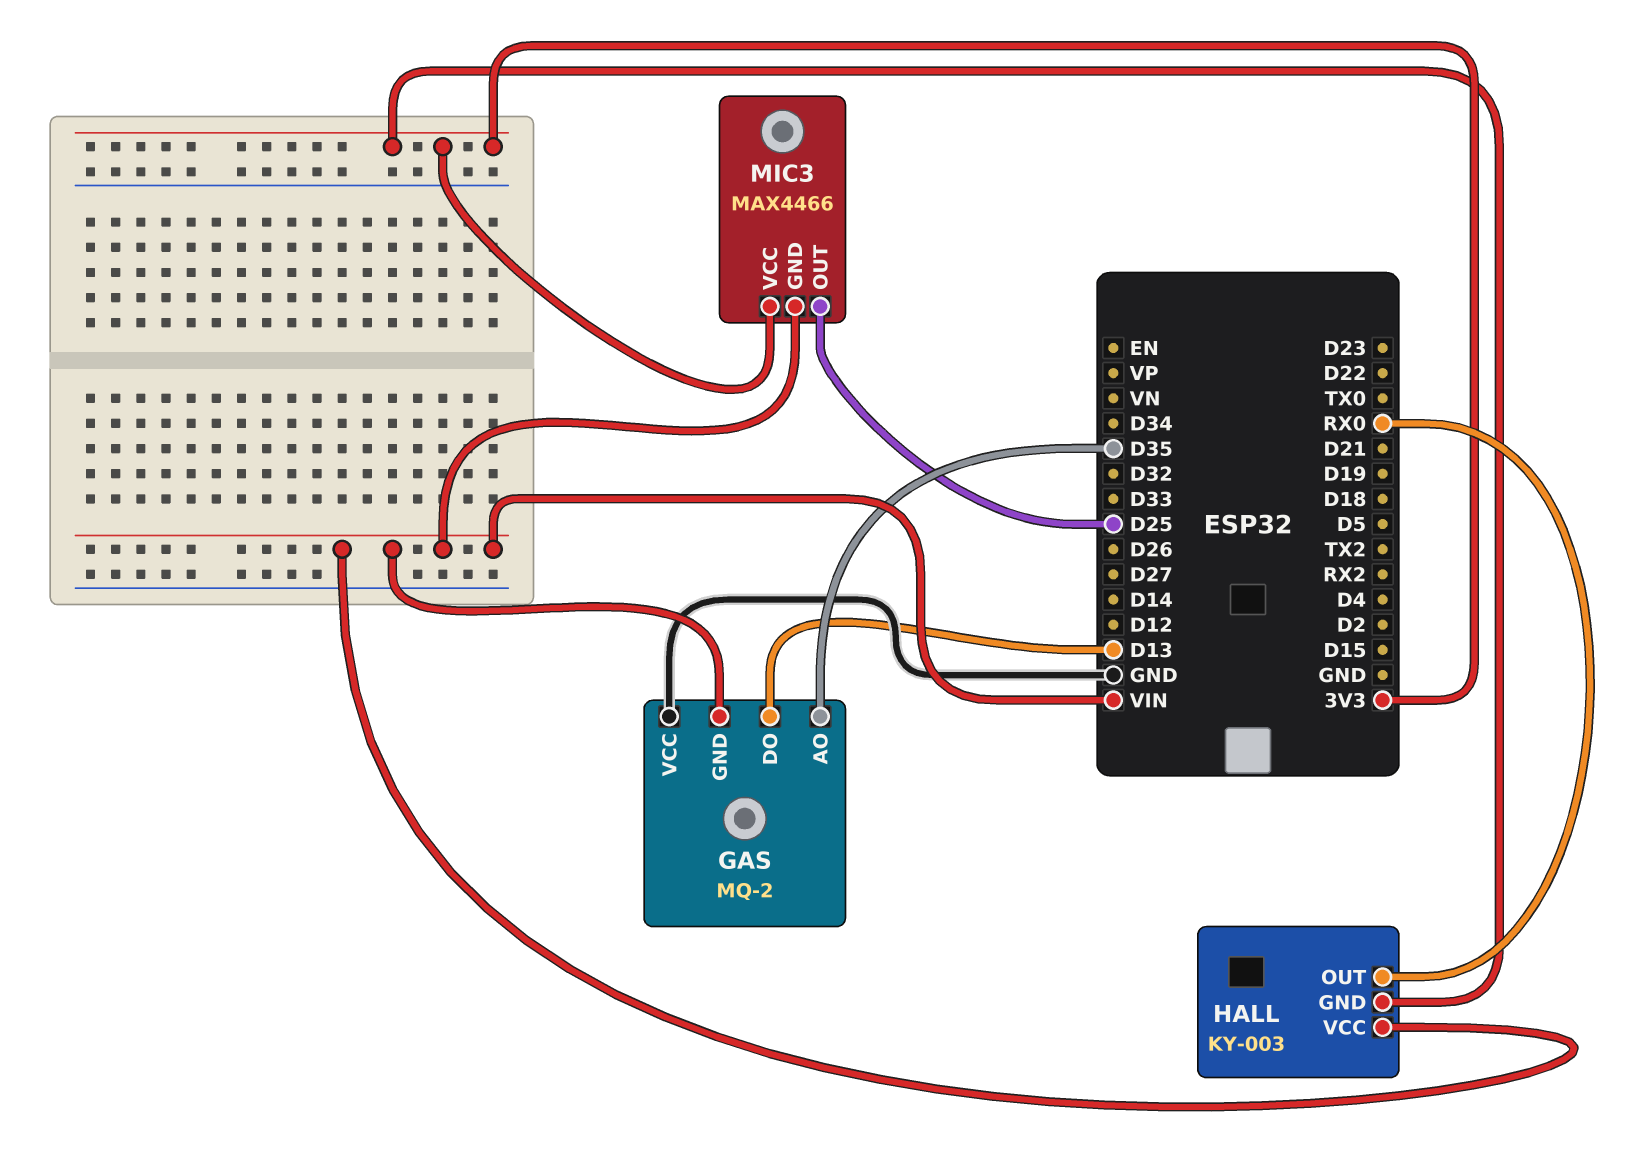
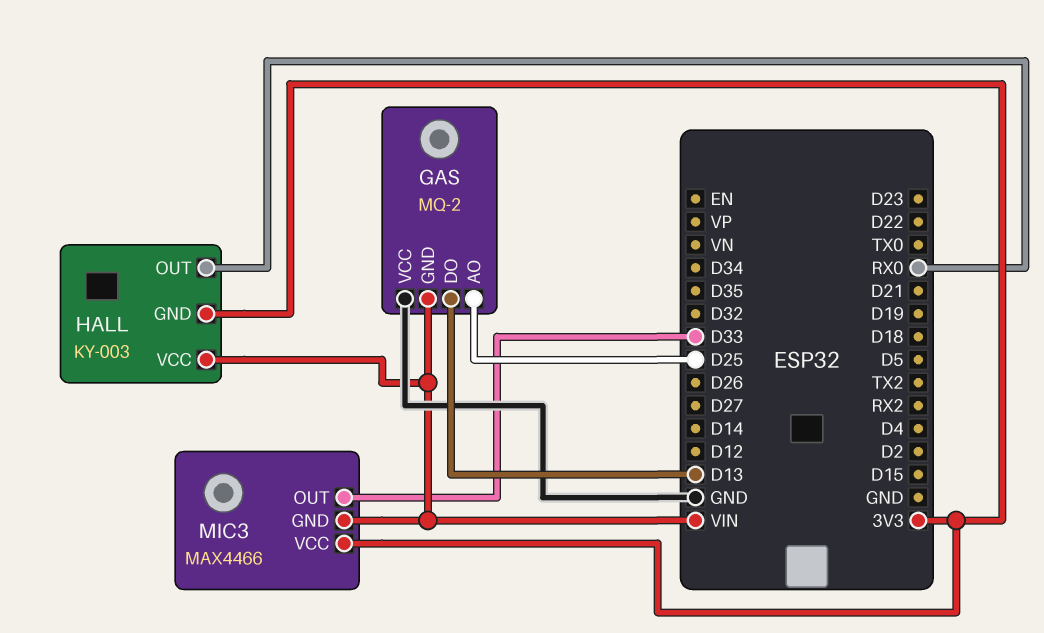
GAS pin AO: D35 -> D25
MIC3 pin OUT: D25 -> D33

